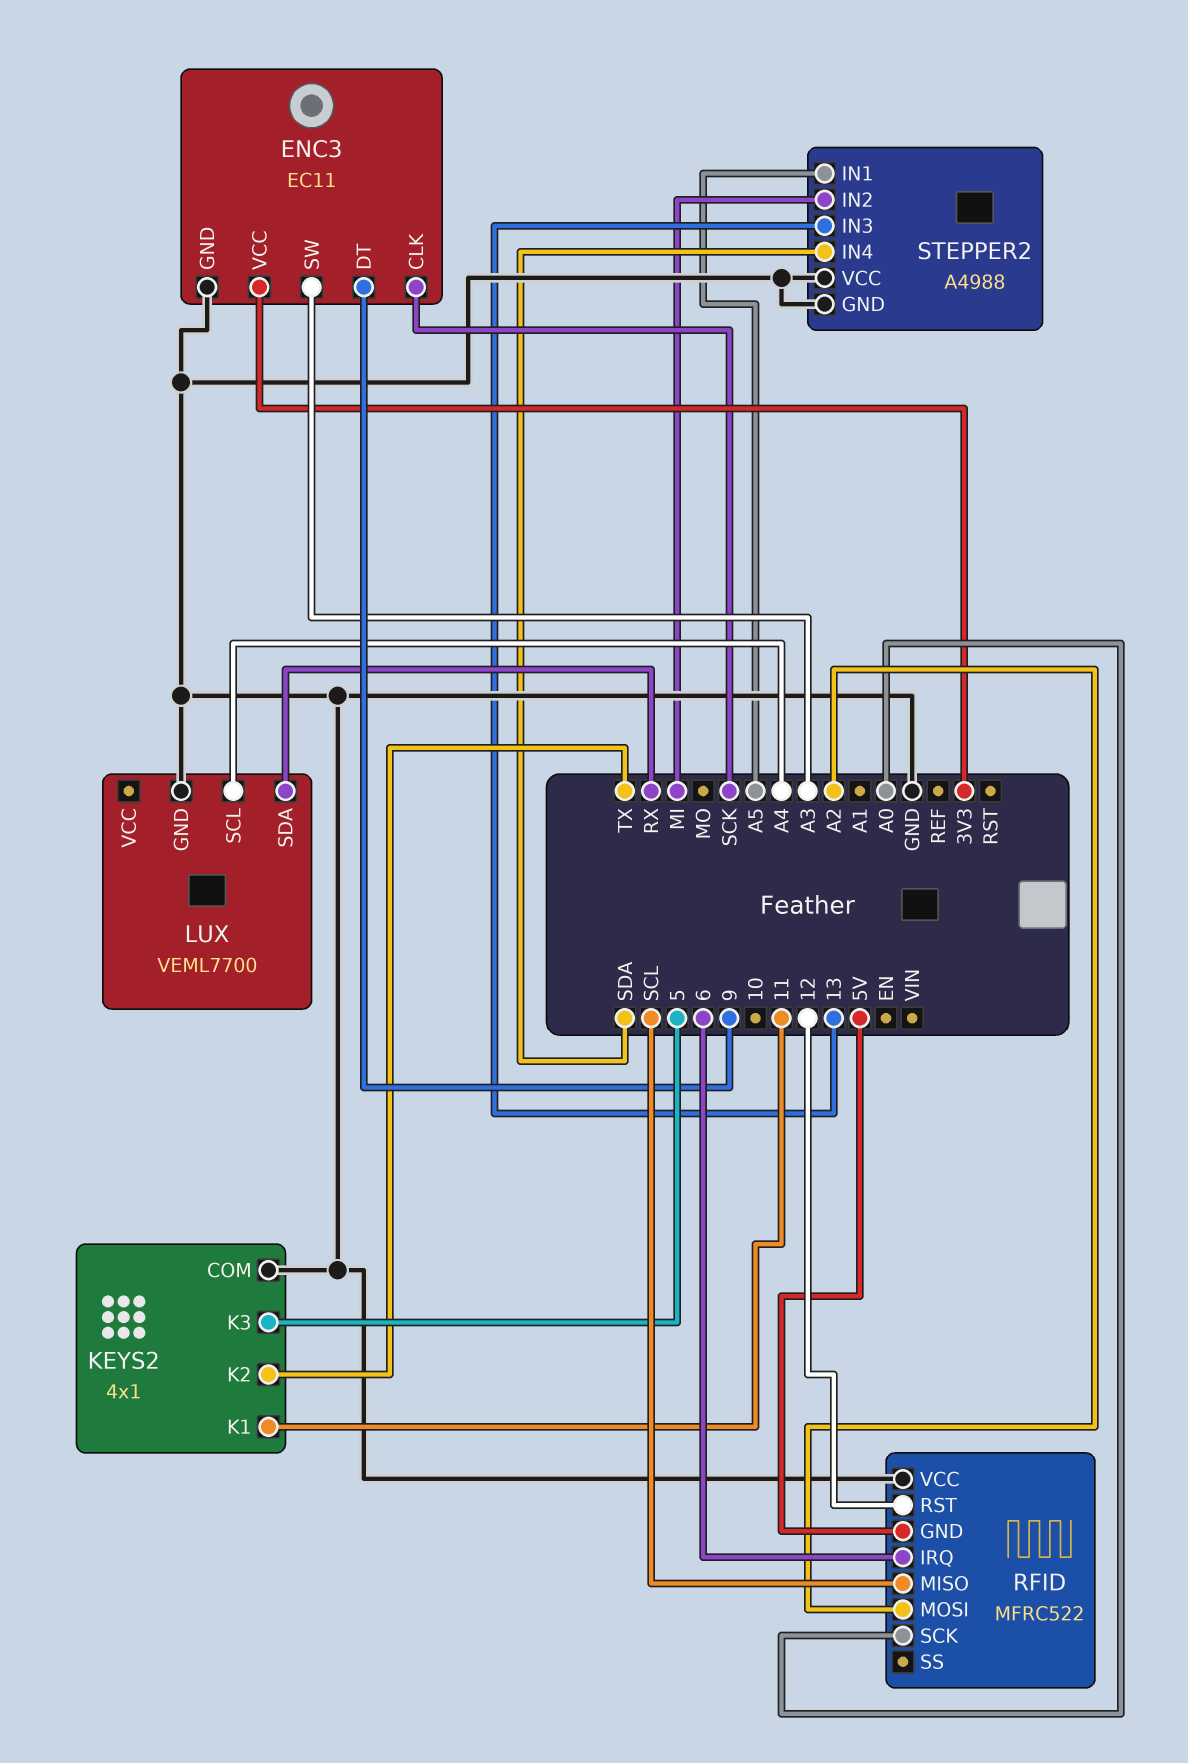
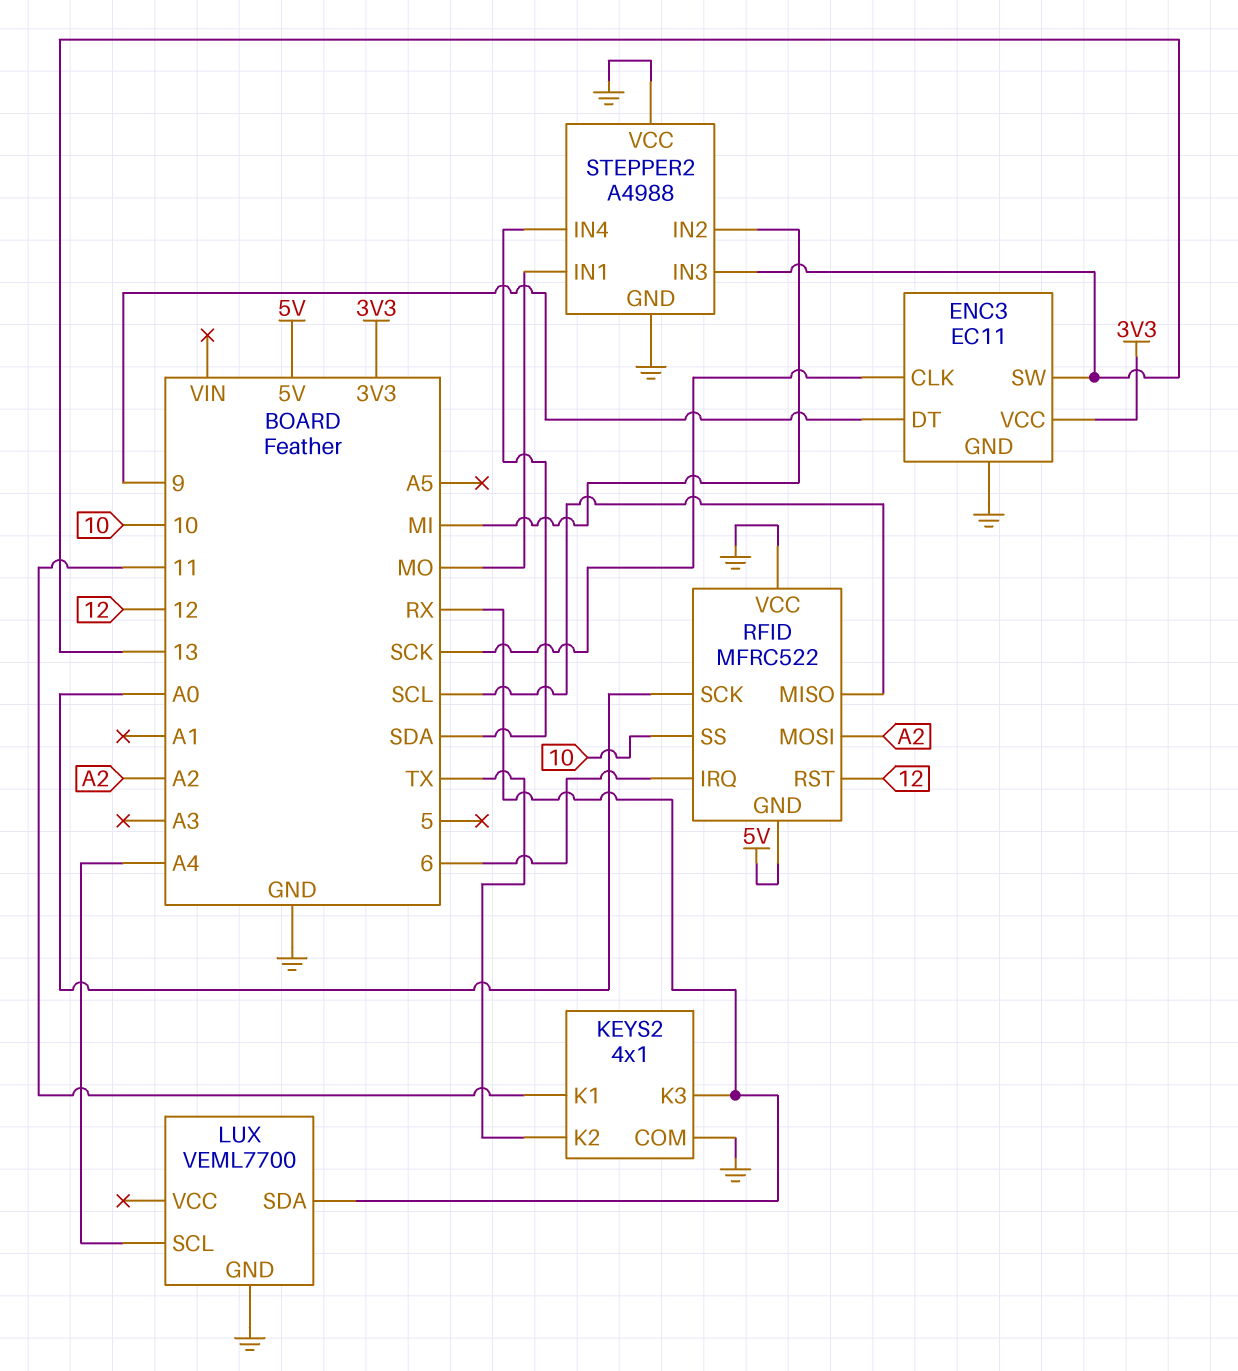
ENC3 pin SW: A3 -> 13
KEYS2 pin K3: 5 -> RX
RFID pin SS: none -> 10
STEPPER2 pin IN1: A5 -> MO

